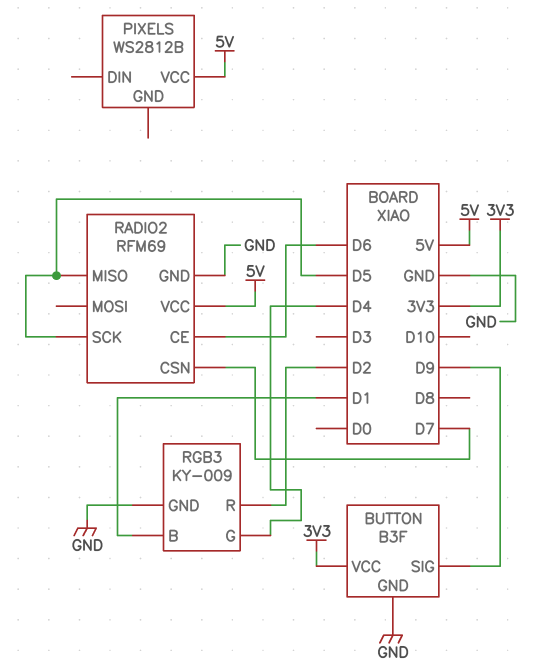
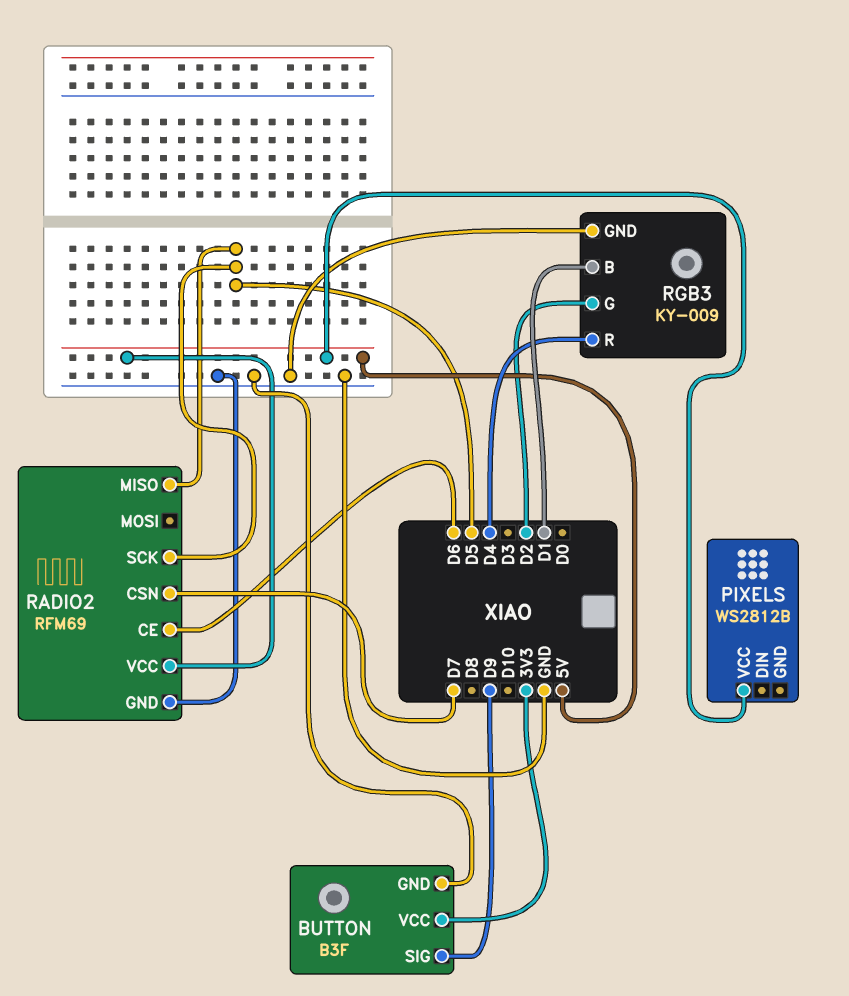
RGB3 pin G: D4 -> D2
RGB3 pin R: D2 -> D4

